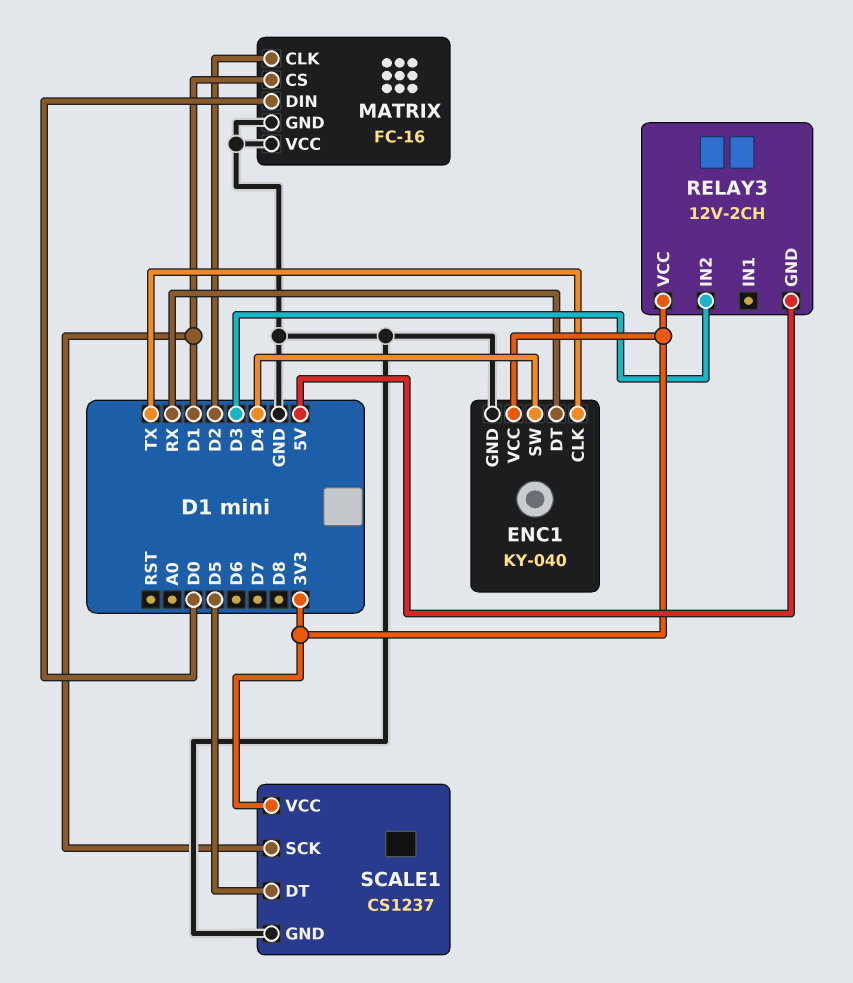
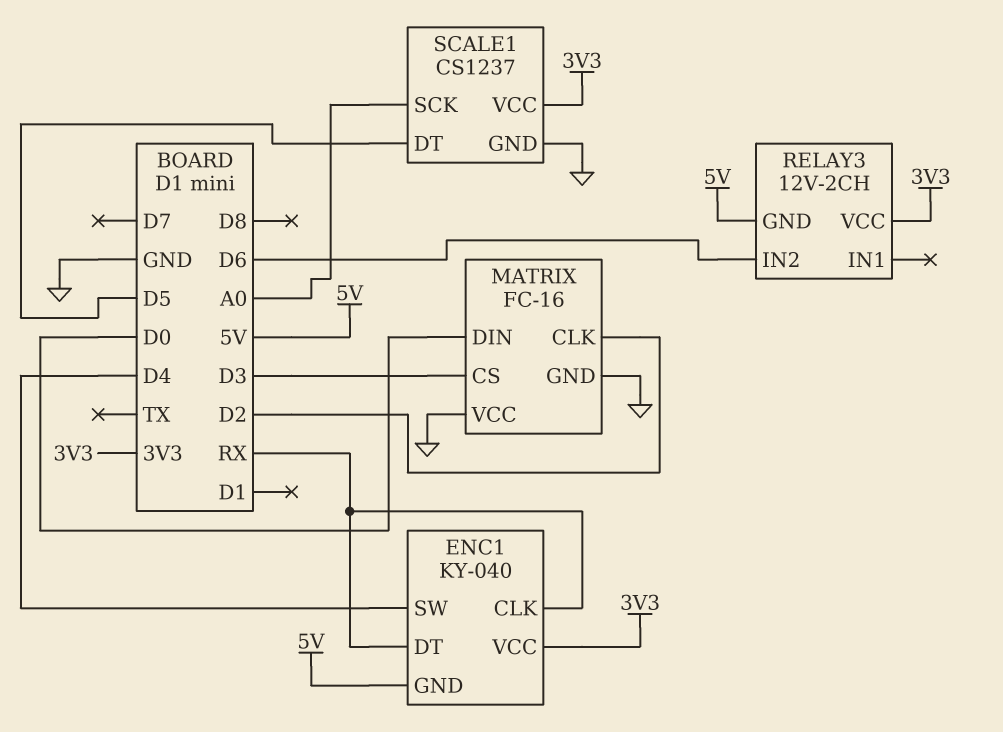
ENC1 pin CLK: TX -> RX
ENC1 pin GND: GND -> 5V
MATRIX pin CS: D1 -> D3
RELAY3 pin IN2: D3 -> D6
SCALE1 pin SCK: D1 -> A0

